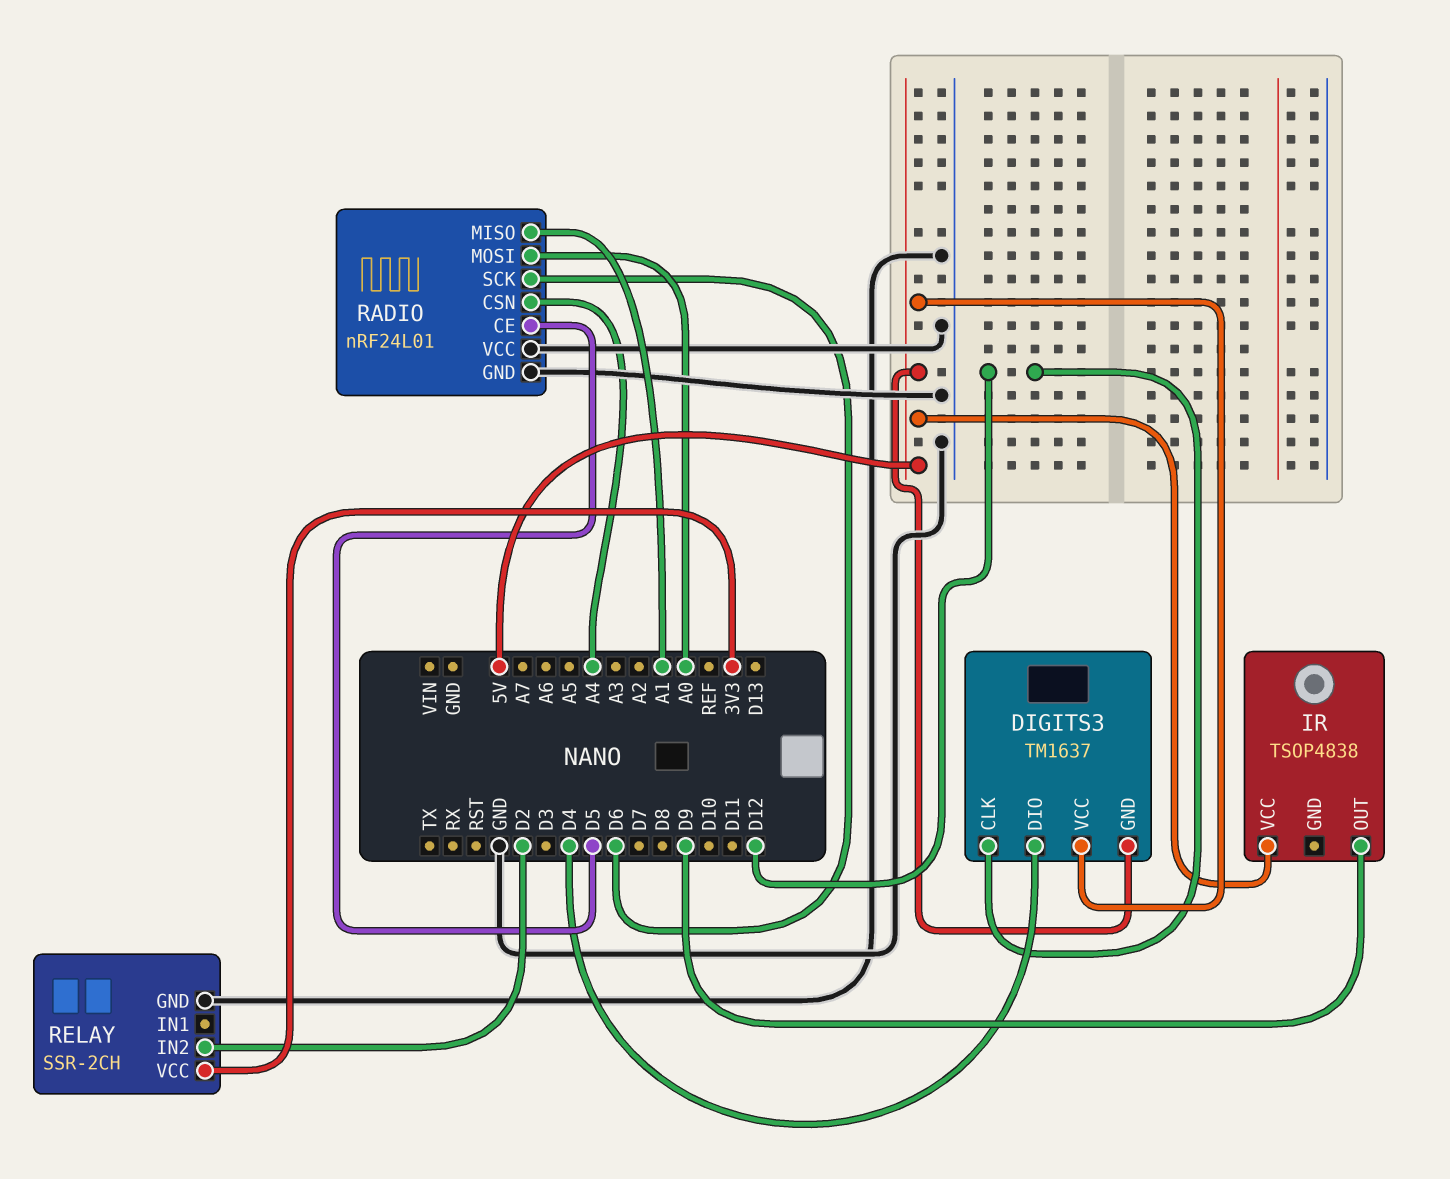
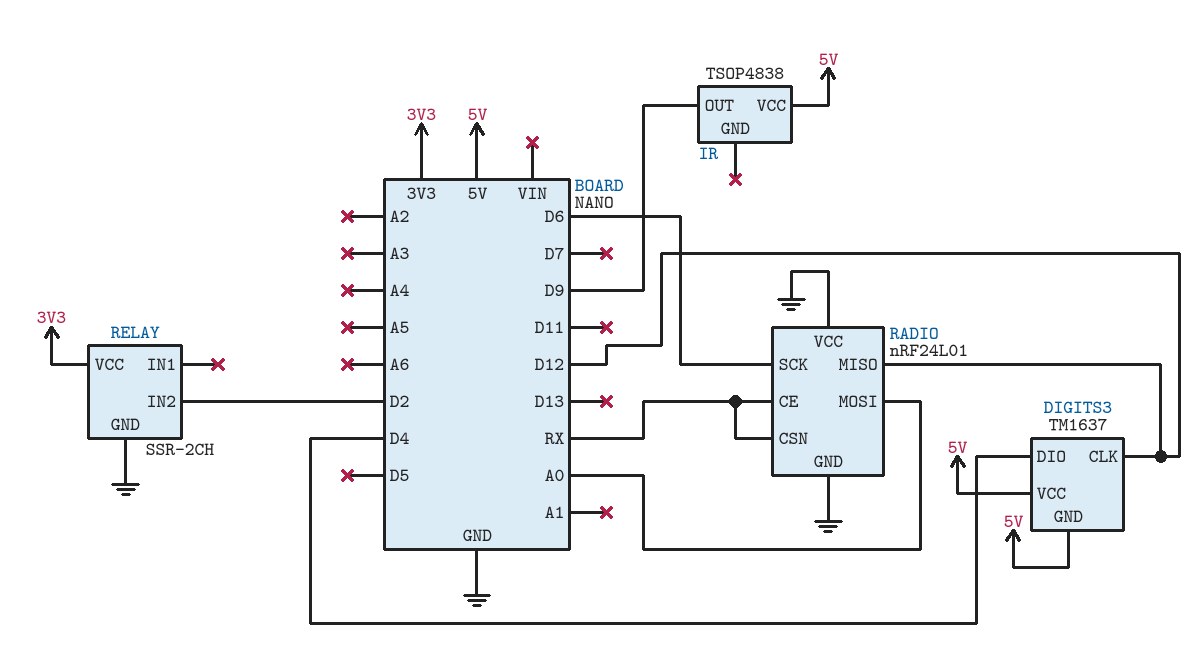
RADIO pin CE: D5 -> RX
RADIO pin CSN: A4 -> RX
RADIO pin MISO: A1 -> D12

